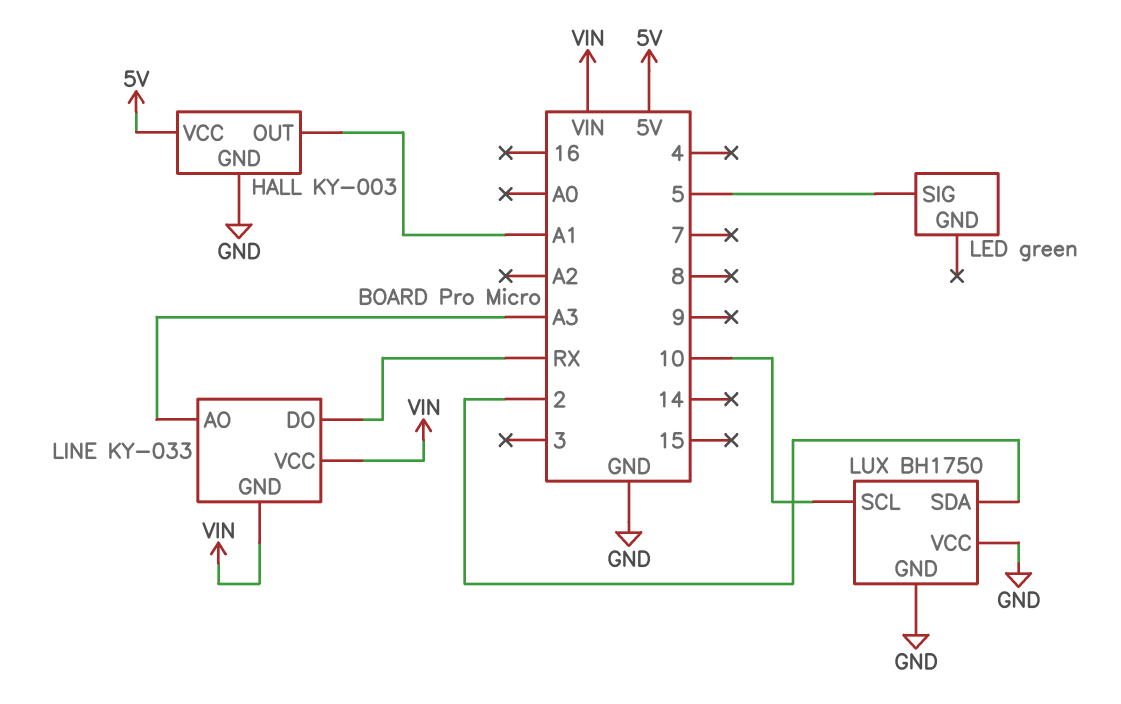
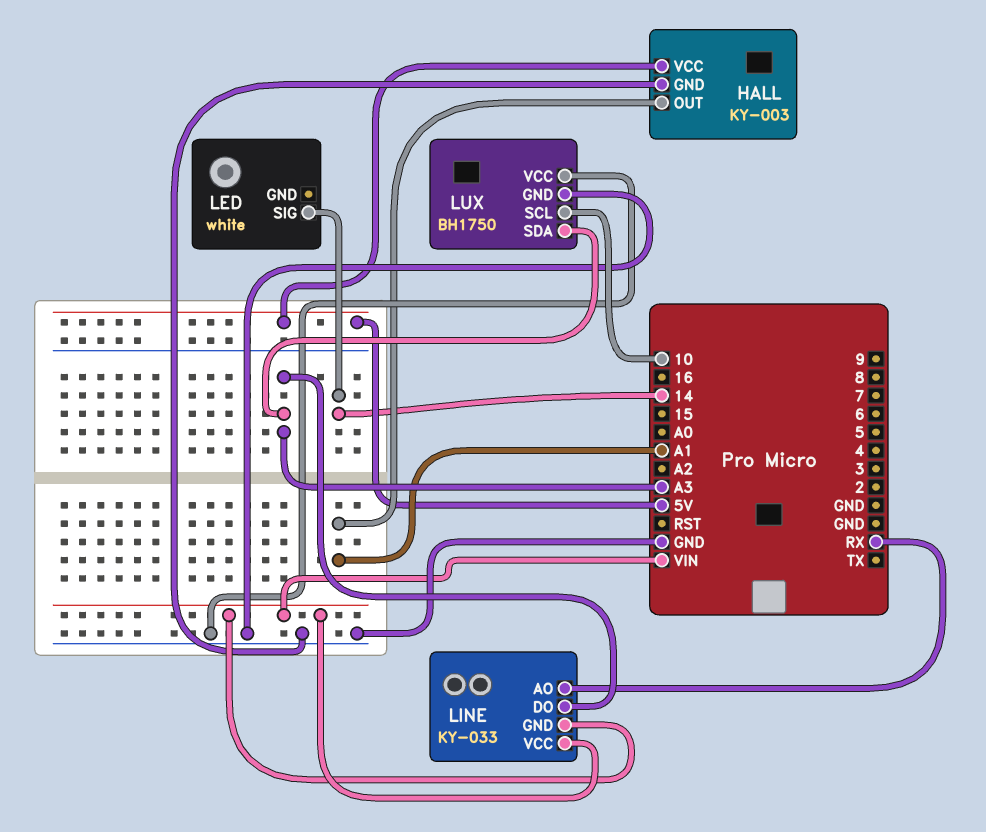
LED: green -> white
LED pin SIG: 5 -> 14
LINE pin AO: A3 -> RX
LINE pin DO: RX -> A3
LUX pin SDA: 2 -> A3

